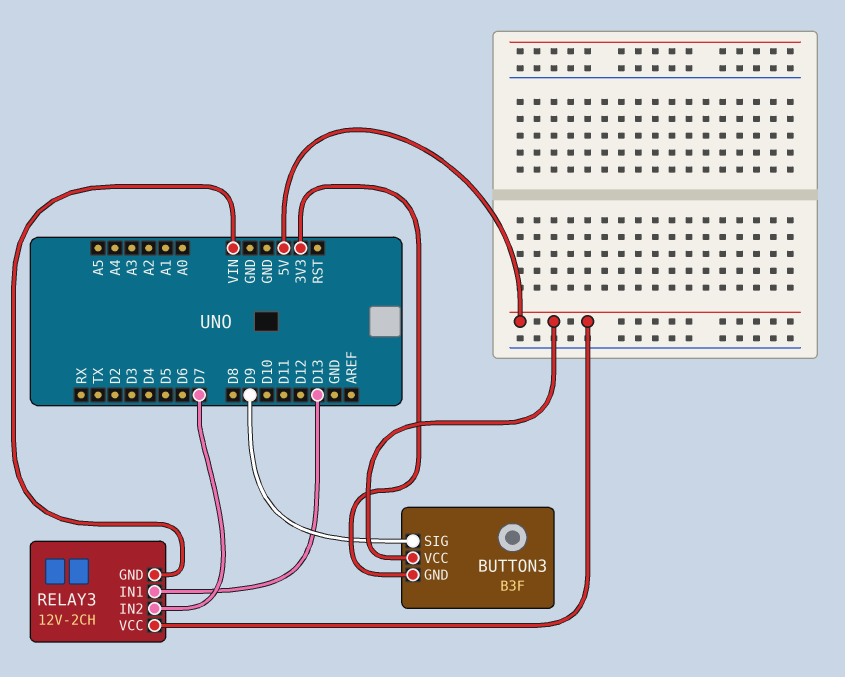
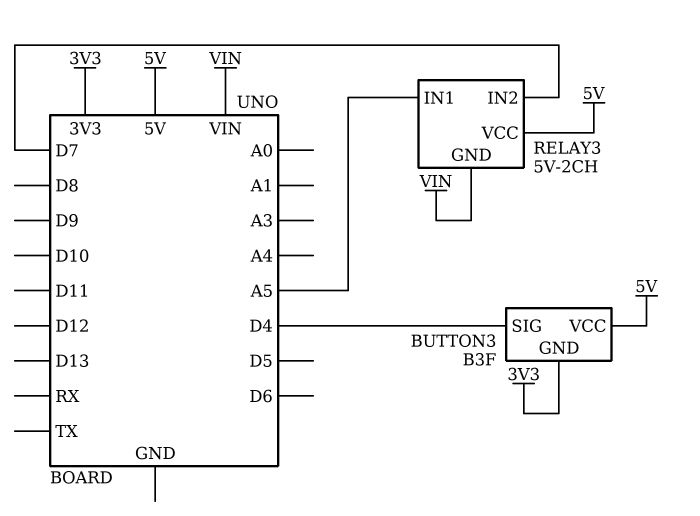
BUTTON3 pin SIG: D9 -> D4
RELAY3: 12V-2CH -> 5V-2CH
RELAY3 pin IN1: D13 -> A5

